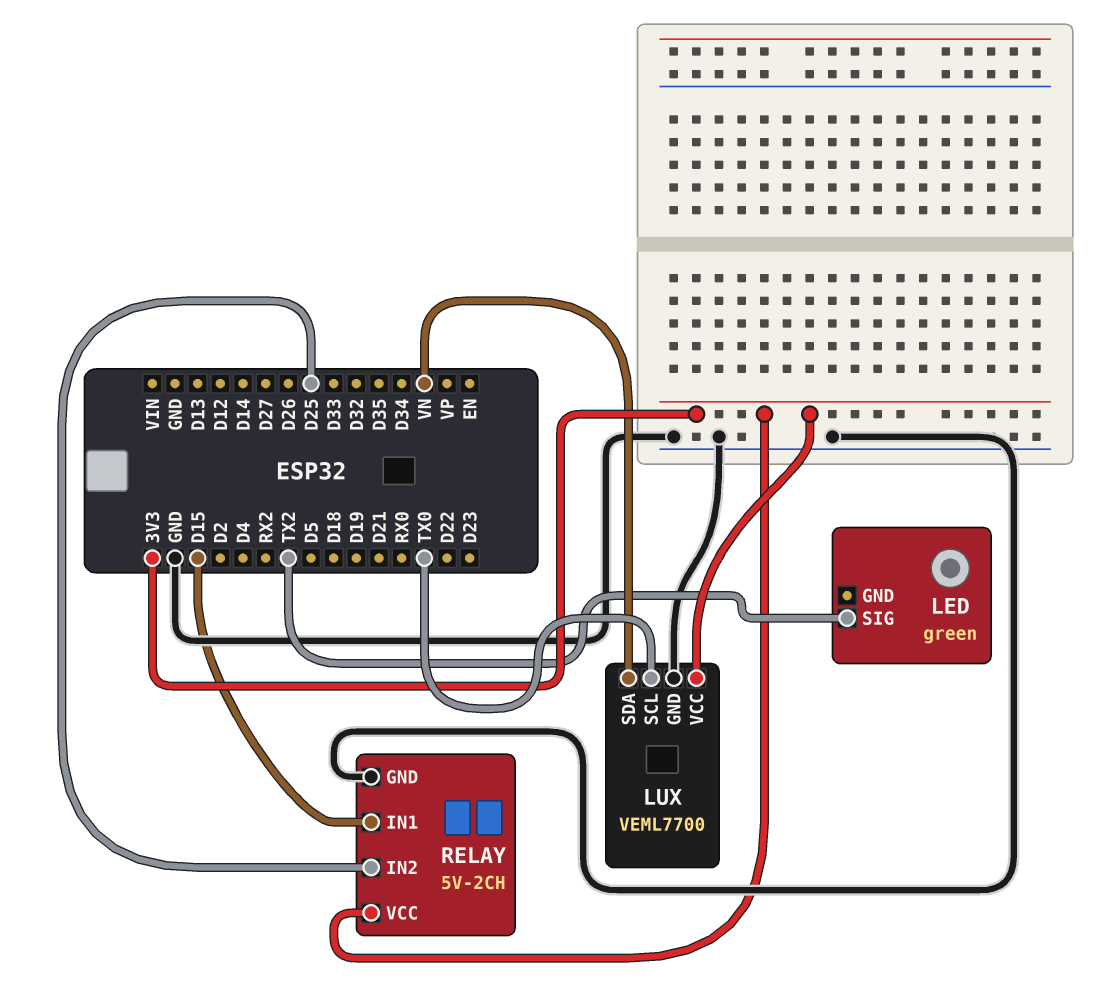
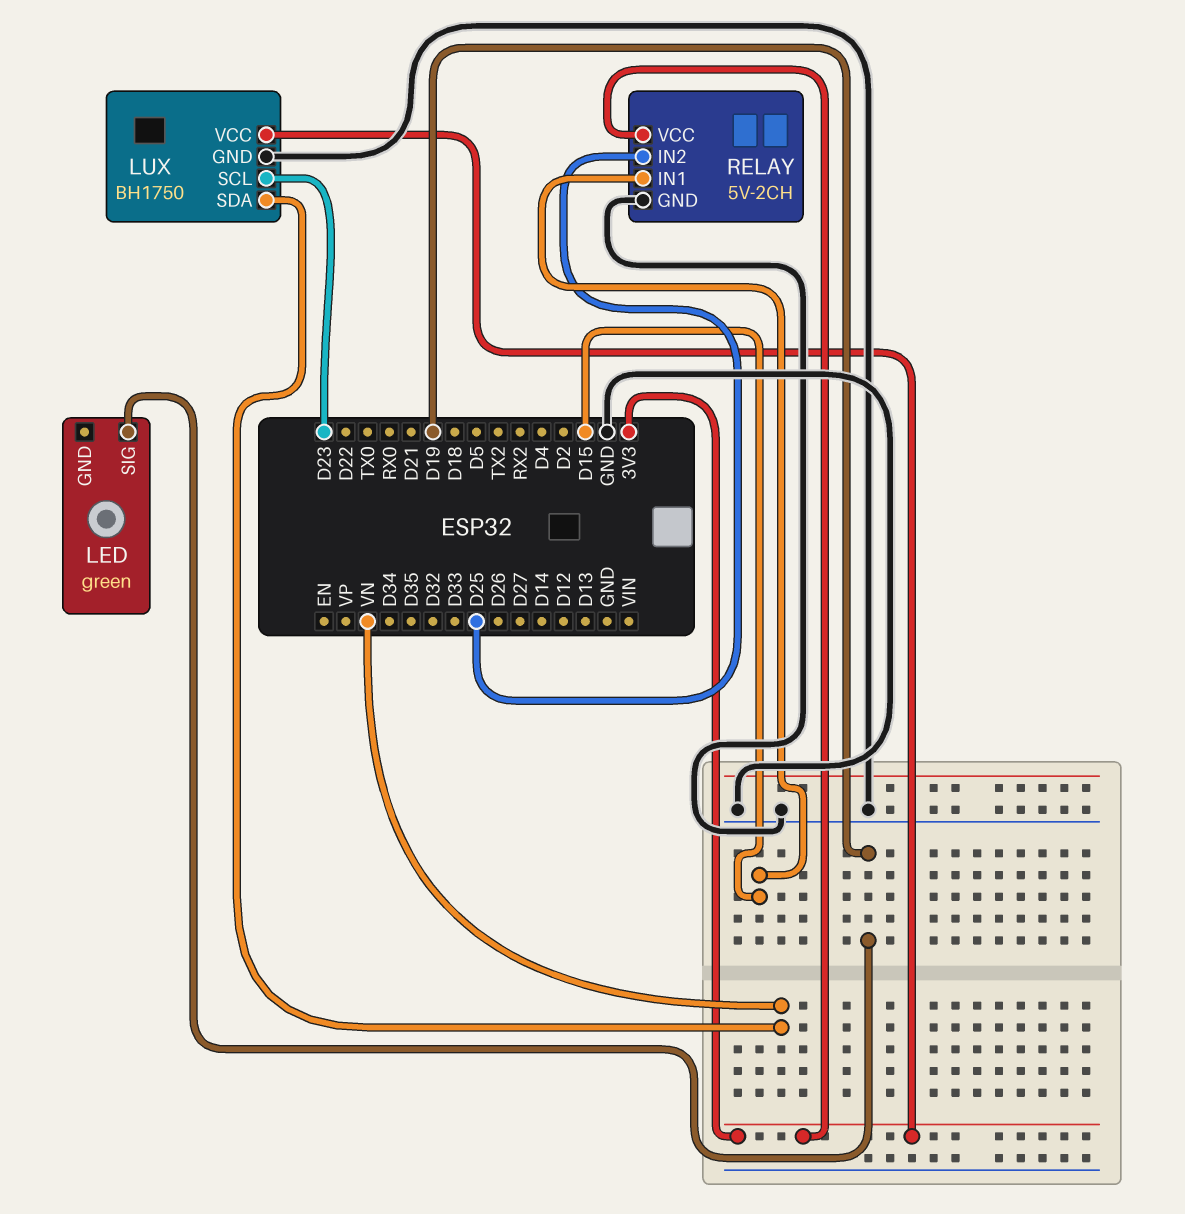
LED pin SIG: TX2 -> D19
LUX: VEML7700 -> BH1750
LUX pin SCL: TX0 -> D23

